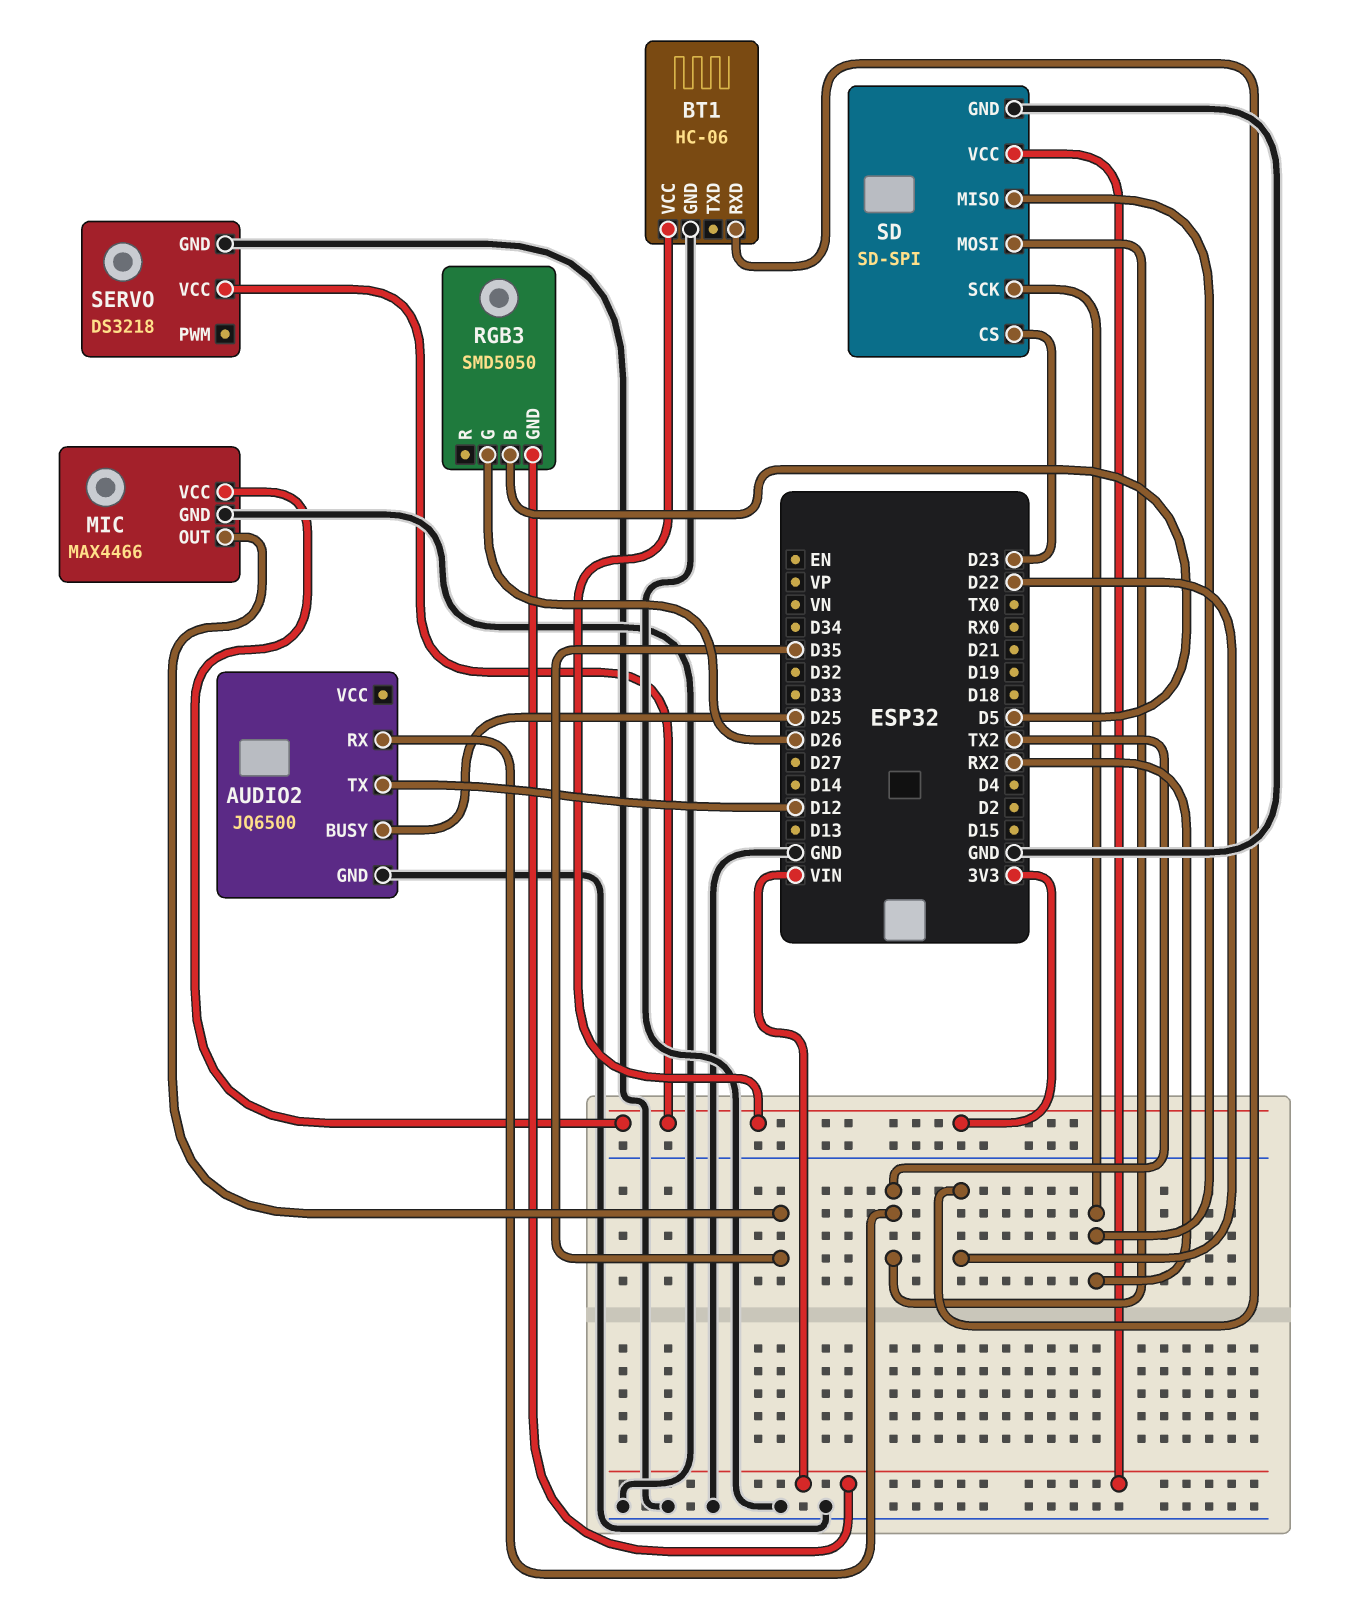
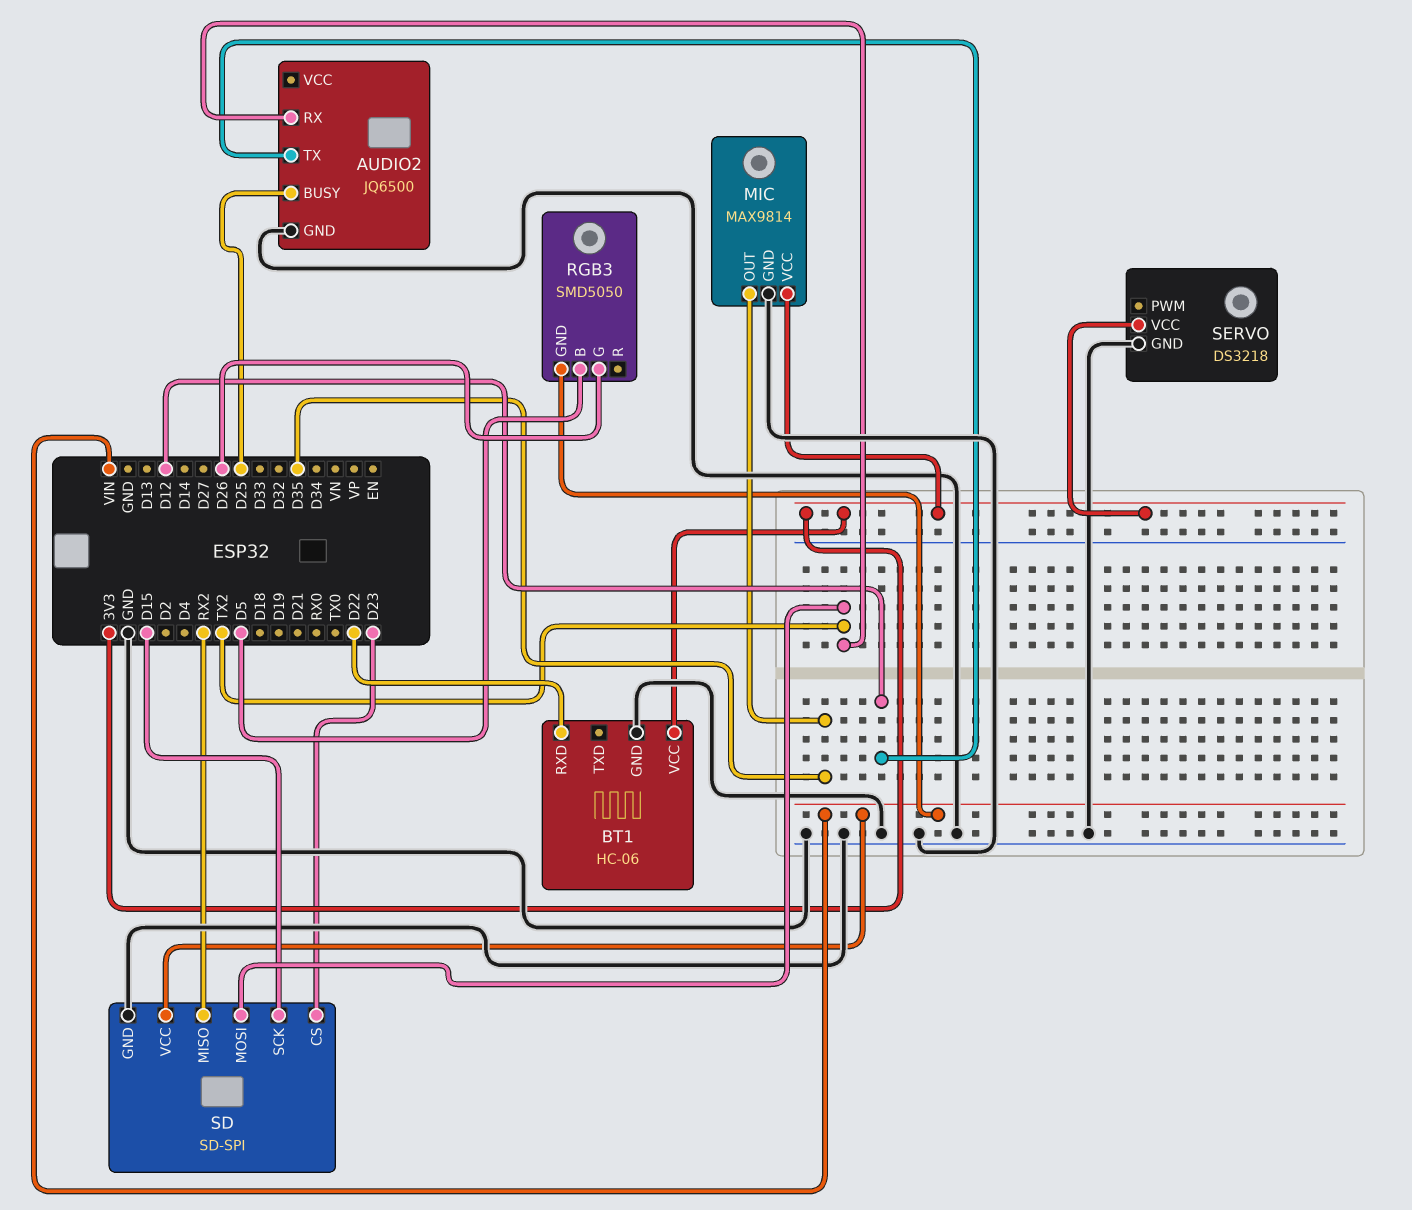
MIC: MAX4466 -> MAX9814
SD pin SCK: RX2 -> D15

